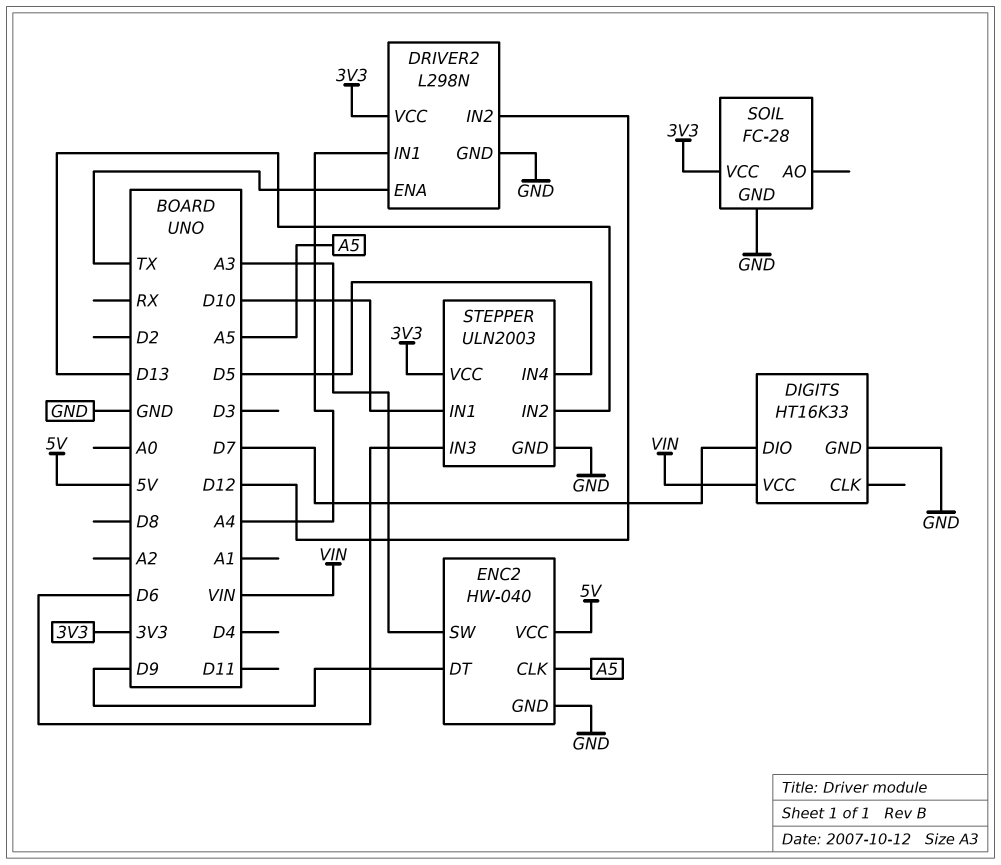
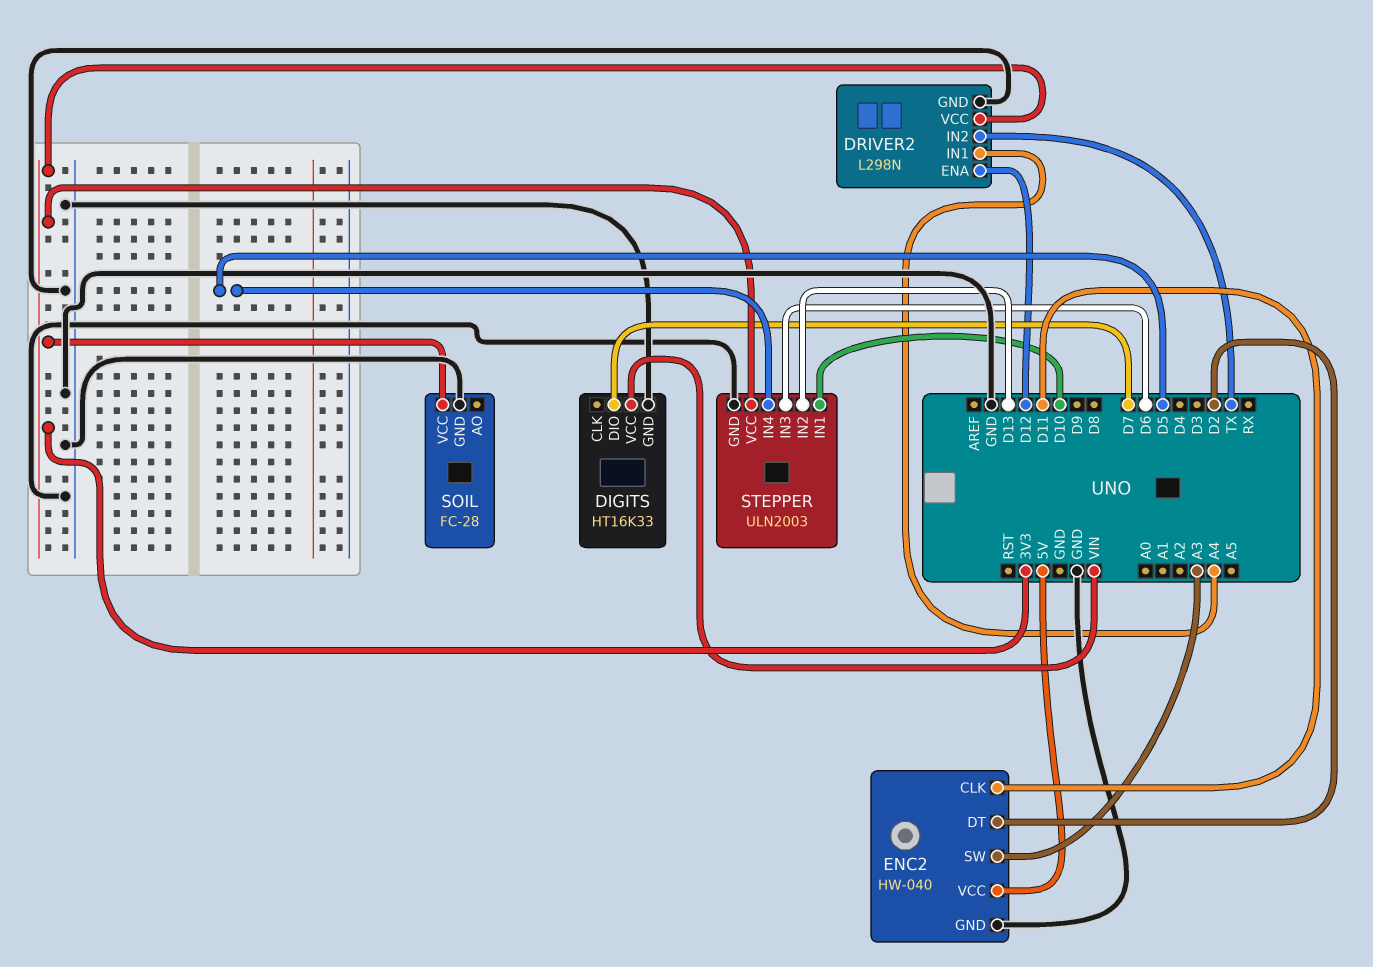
DRIVER2 pin ENA: TX -> D12
DRIVER2 pin IN2: D12 -> TX
ENC2 pin CLK: A5 -> D11
ENC2 pin DT: D9 -> D2

